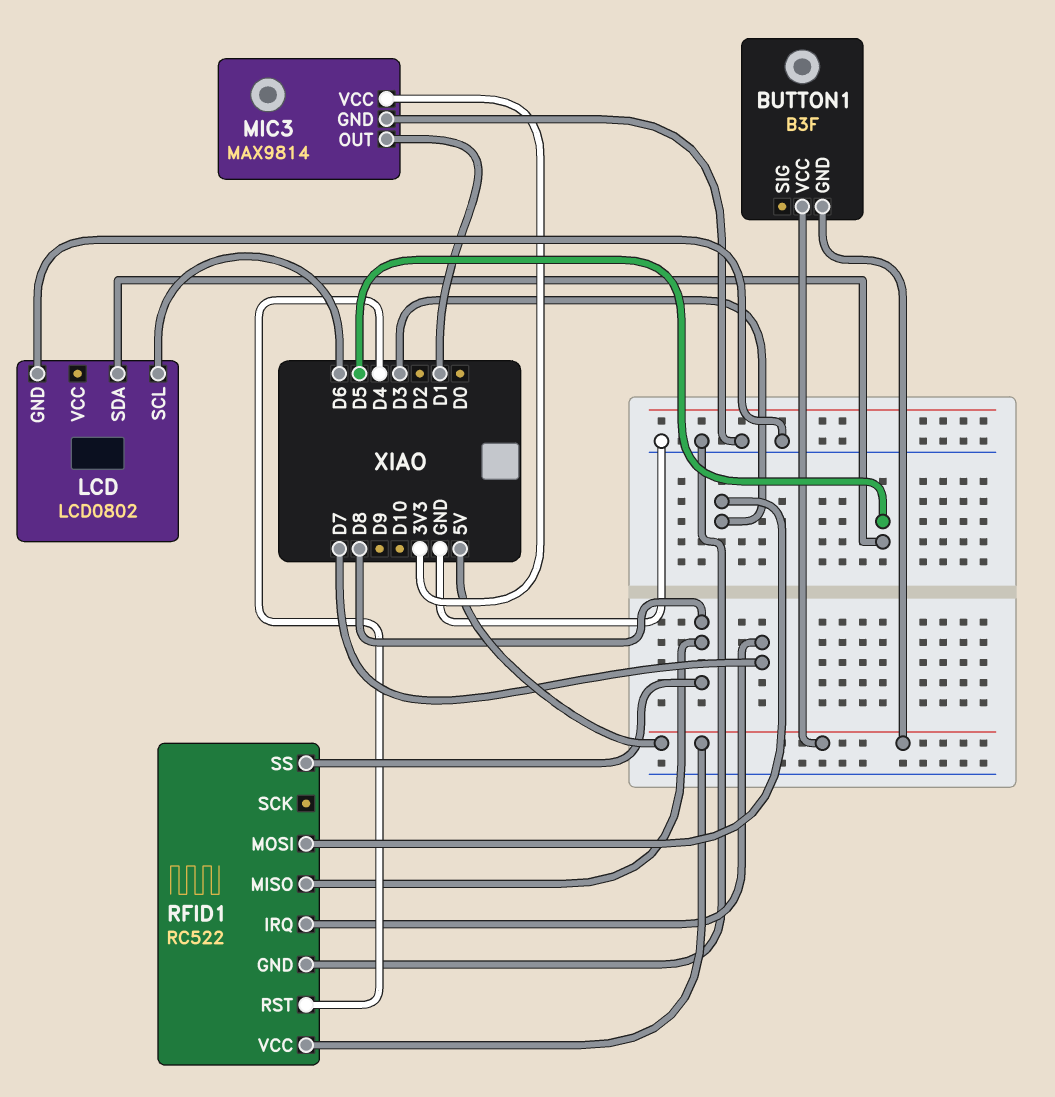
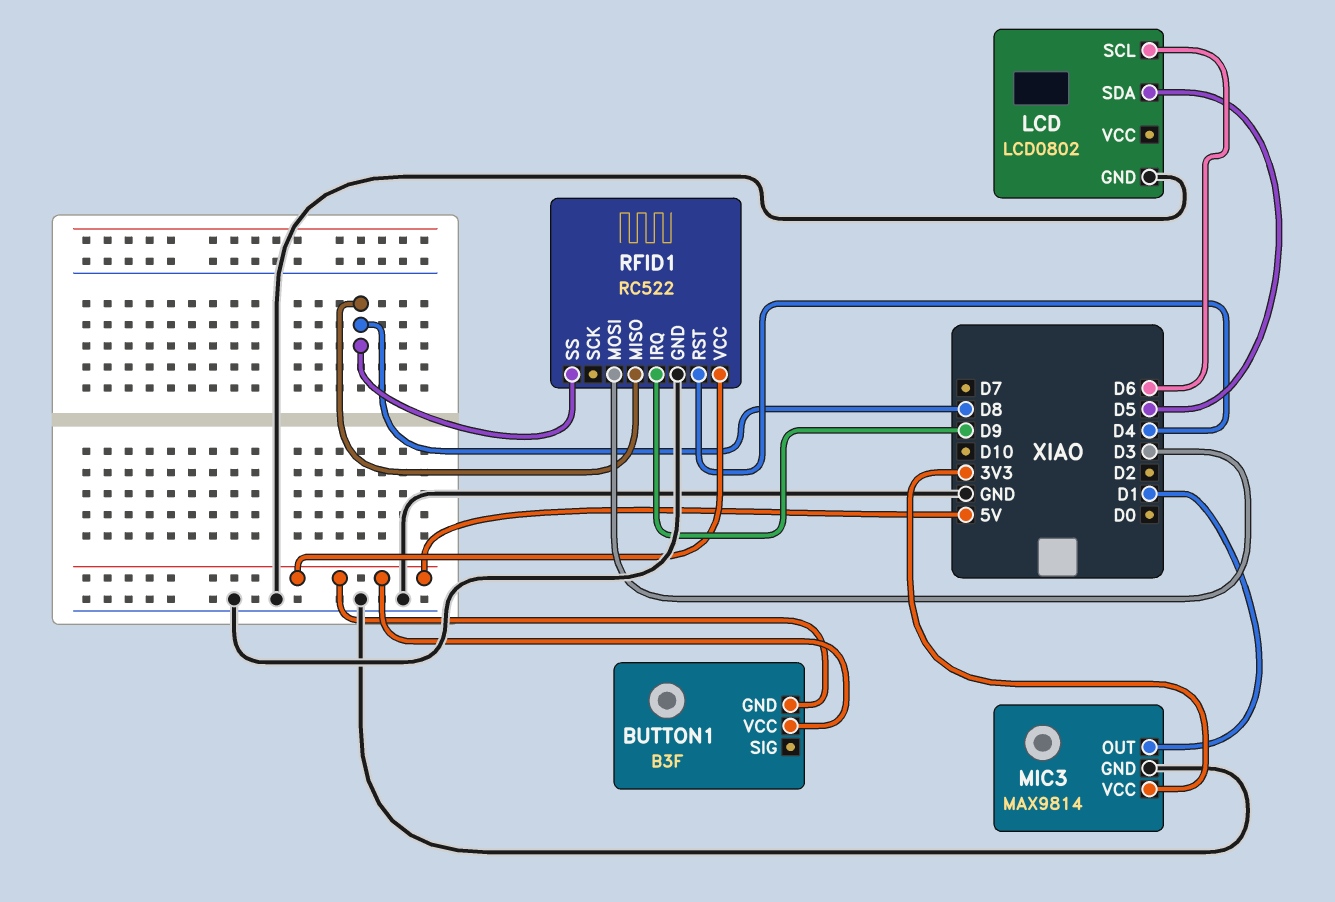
RFID1 pin IRQ: D7 -> D9

